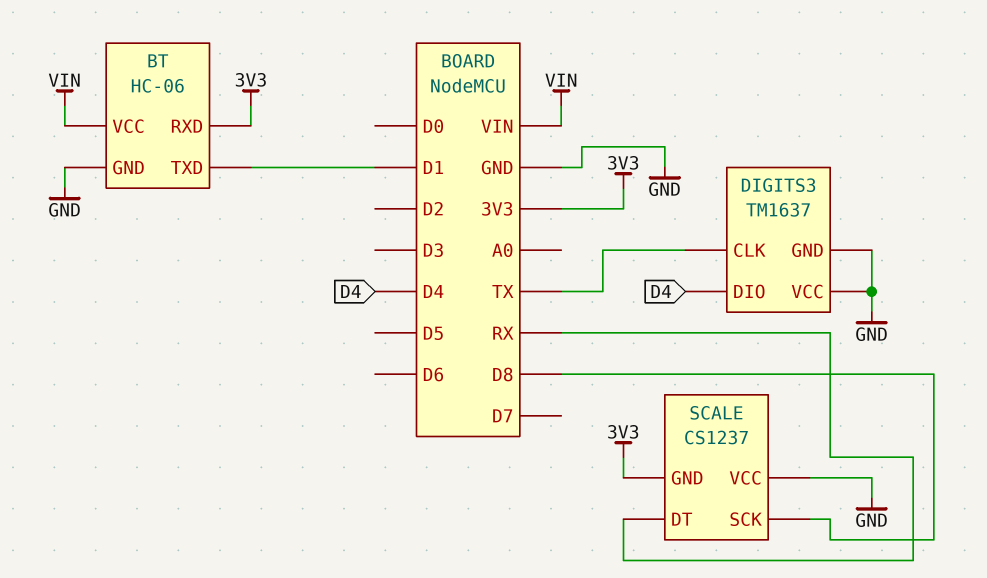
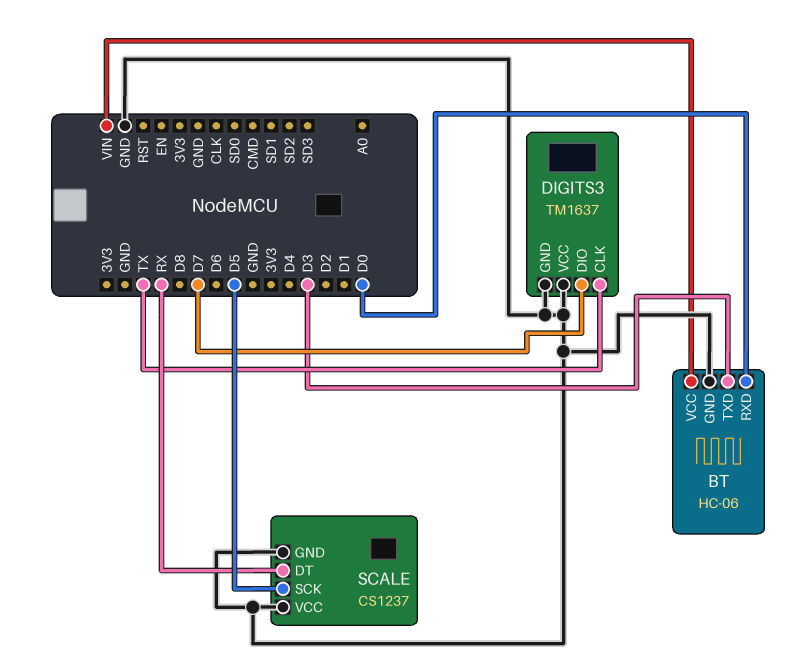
BT pin RXD: 3V3 -> D0
BT pin TXD: D1 -> D3
DIGITS3 pin DIO: D4 -> D7
SCALE pin GND: 3V3 -> GND
SCALE pin SCK: D8 -> D5

